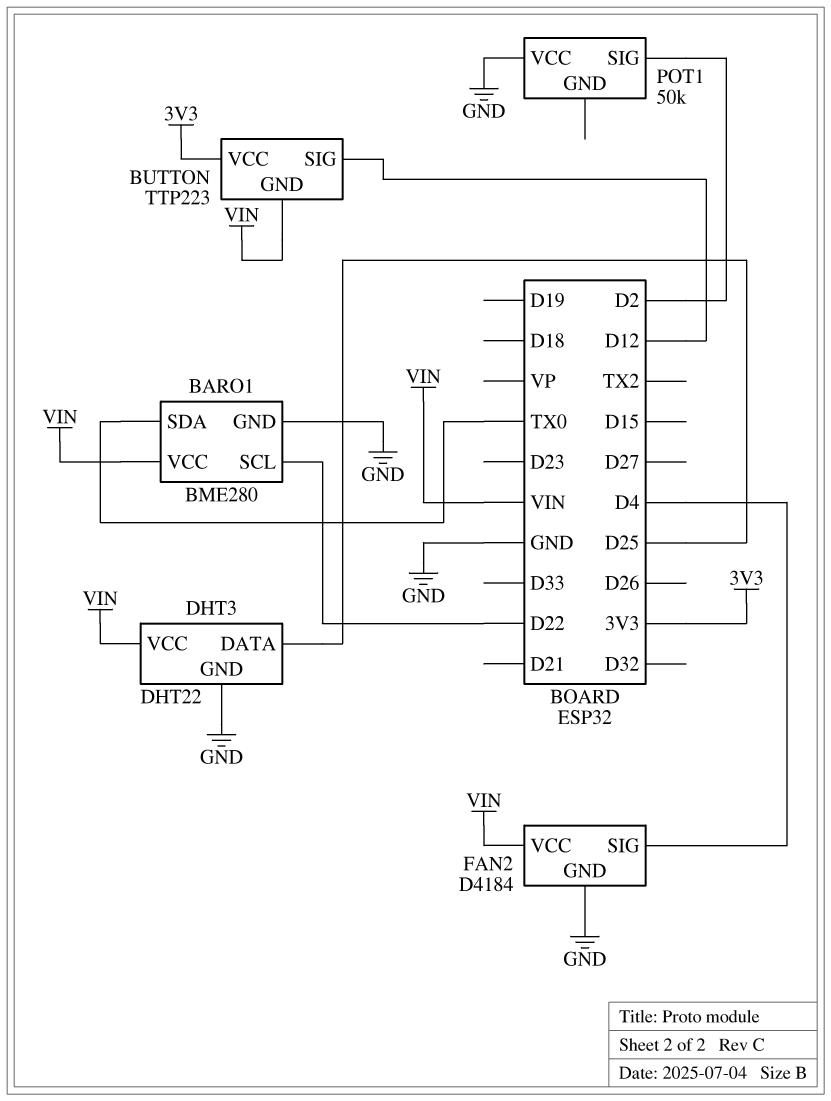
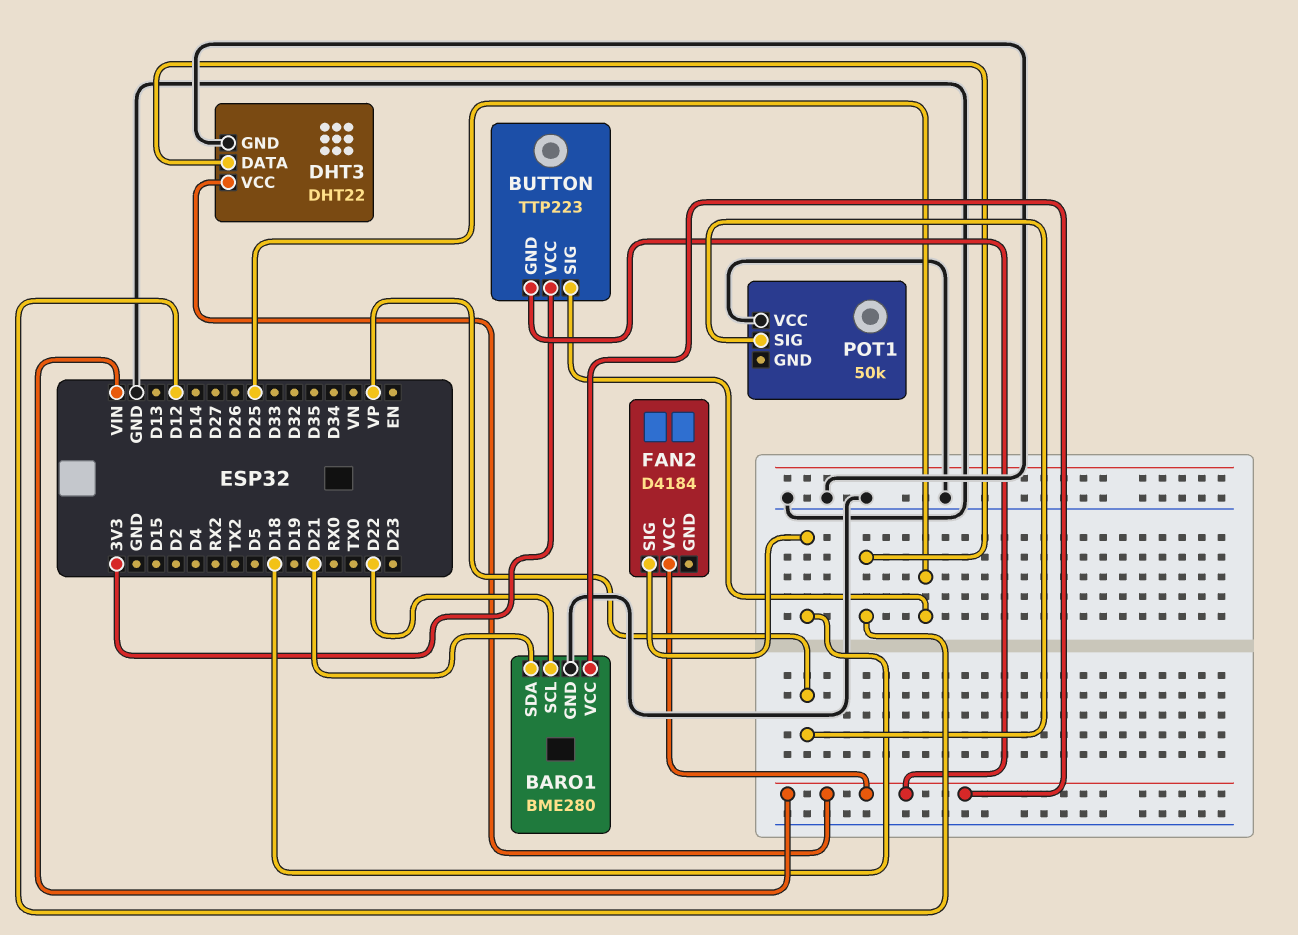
BARO1 pin SDA: TX0 -> D21
BUTTON pin SIG: D12 -> D25
DHT3 pin DATA: D25 -> D12
FAN2 pin GND: GND -> none
FAN2 pin SIG: D4 -> D18
POT1 pin SIG: D2 -> VP

